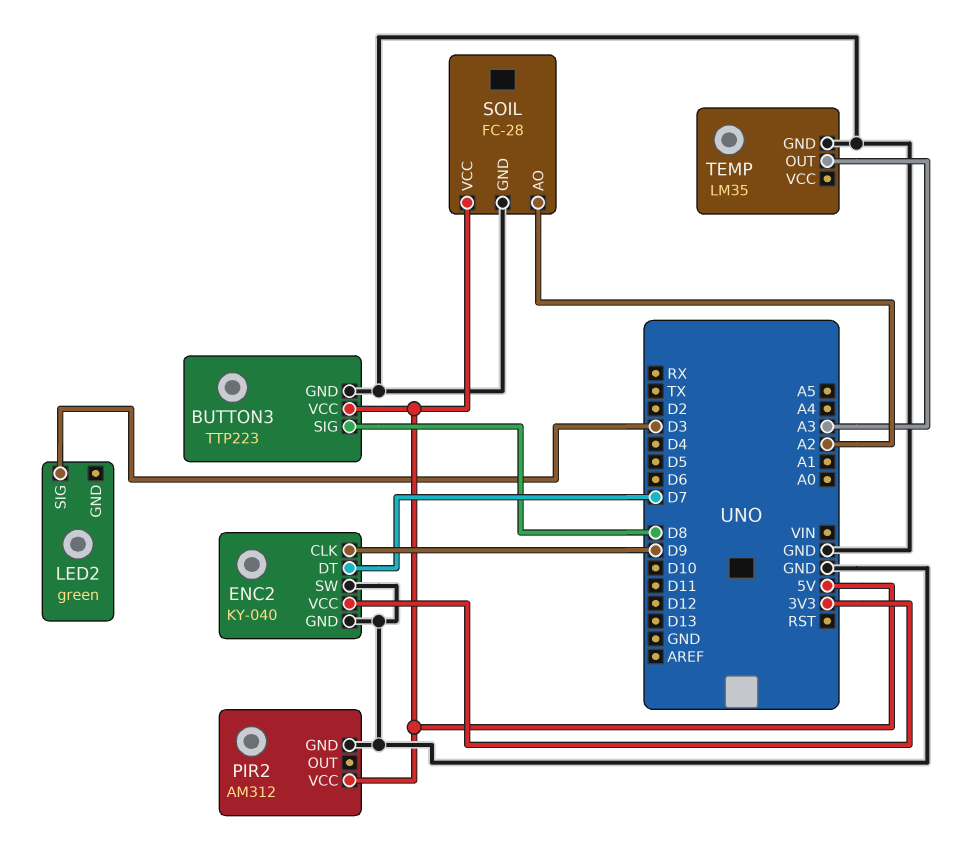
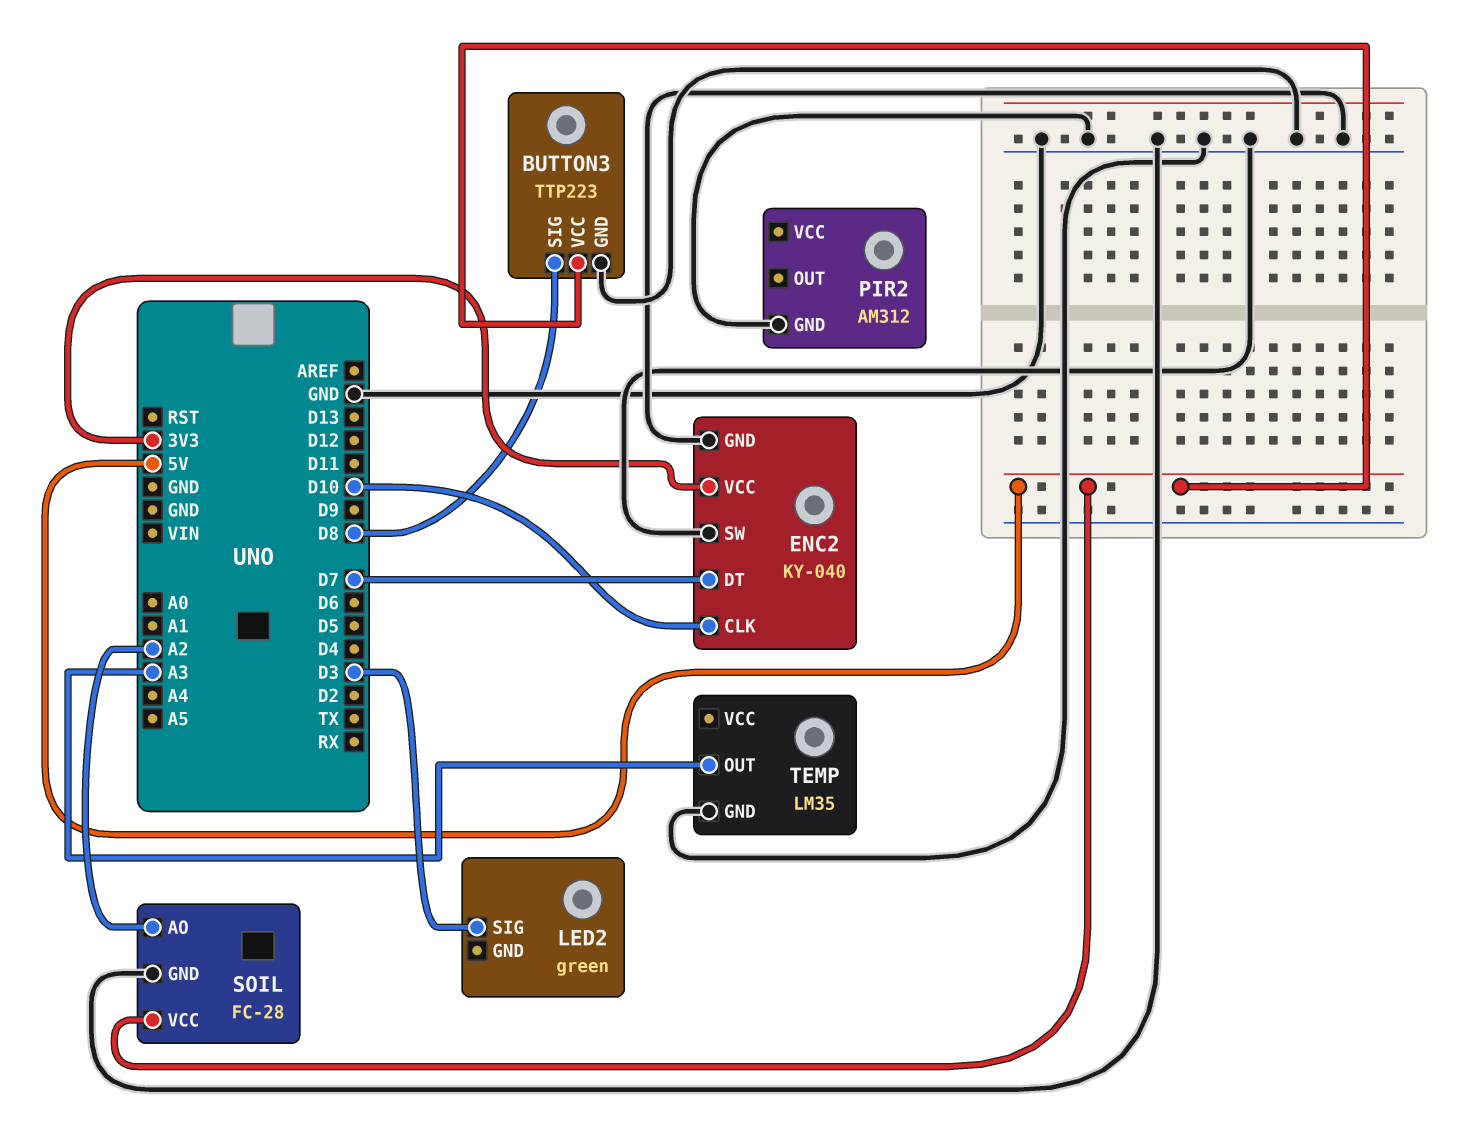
ENC2 pin CLK: D9 -> D10
PIR2 pin VCC: 5V -> none

